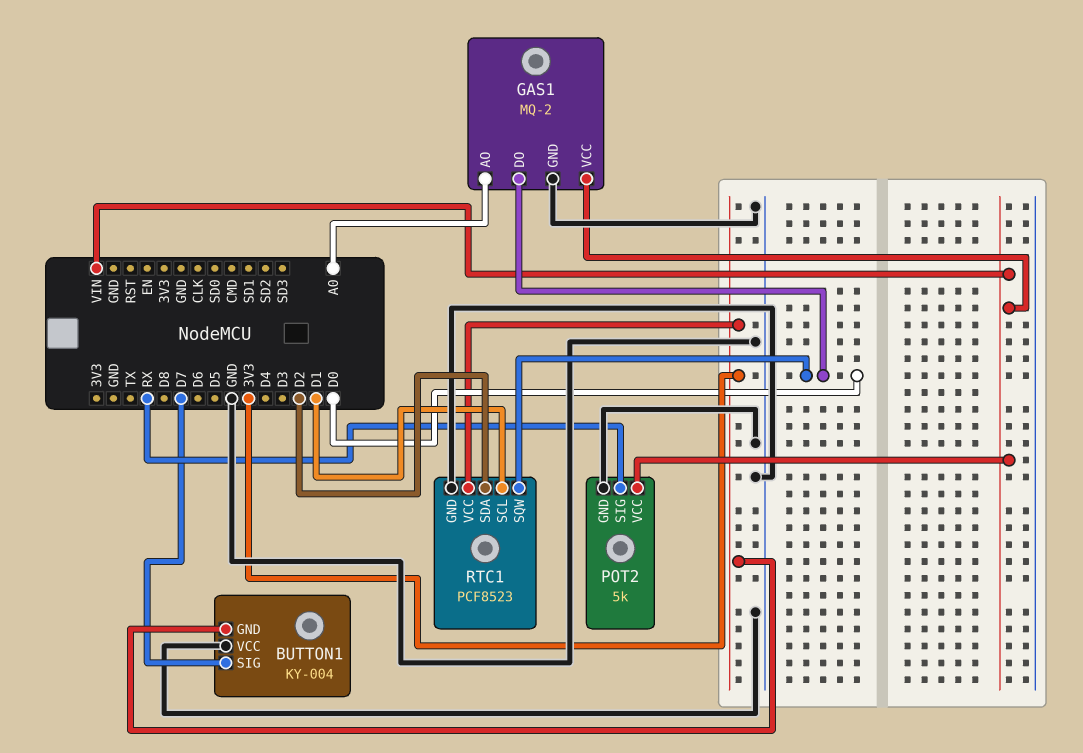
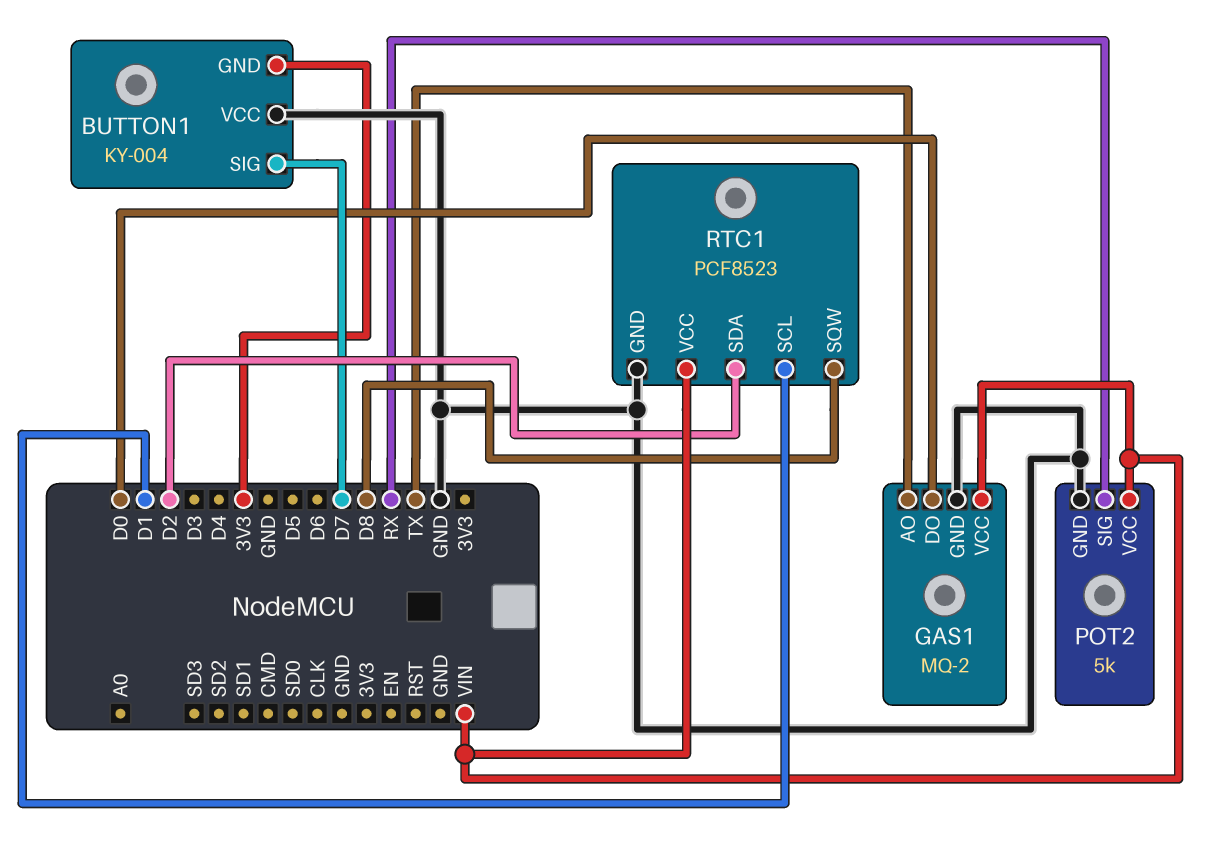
GAS1 pin AO: A0 -> TX
RTC1 pin SQW: D0 -> D8
RTC1 pin VCC: 3V3 -> VIN

